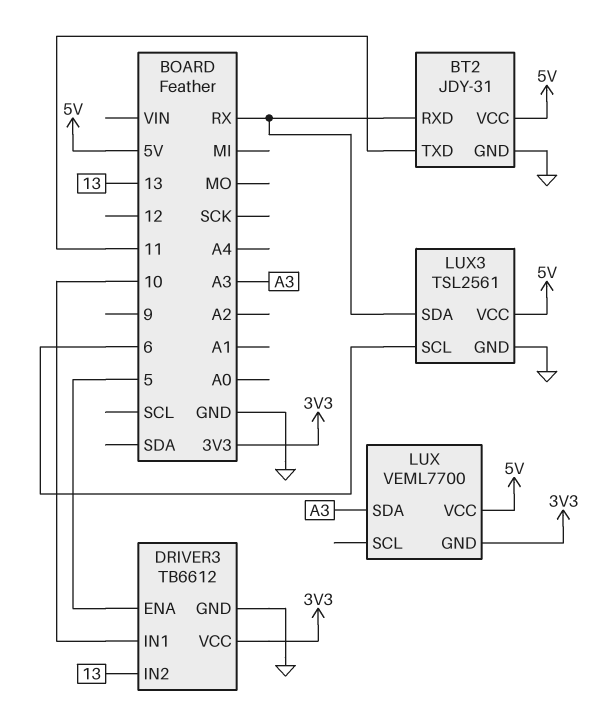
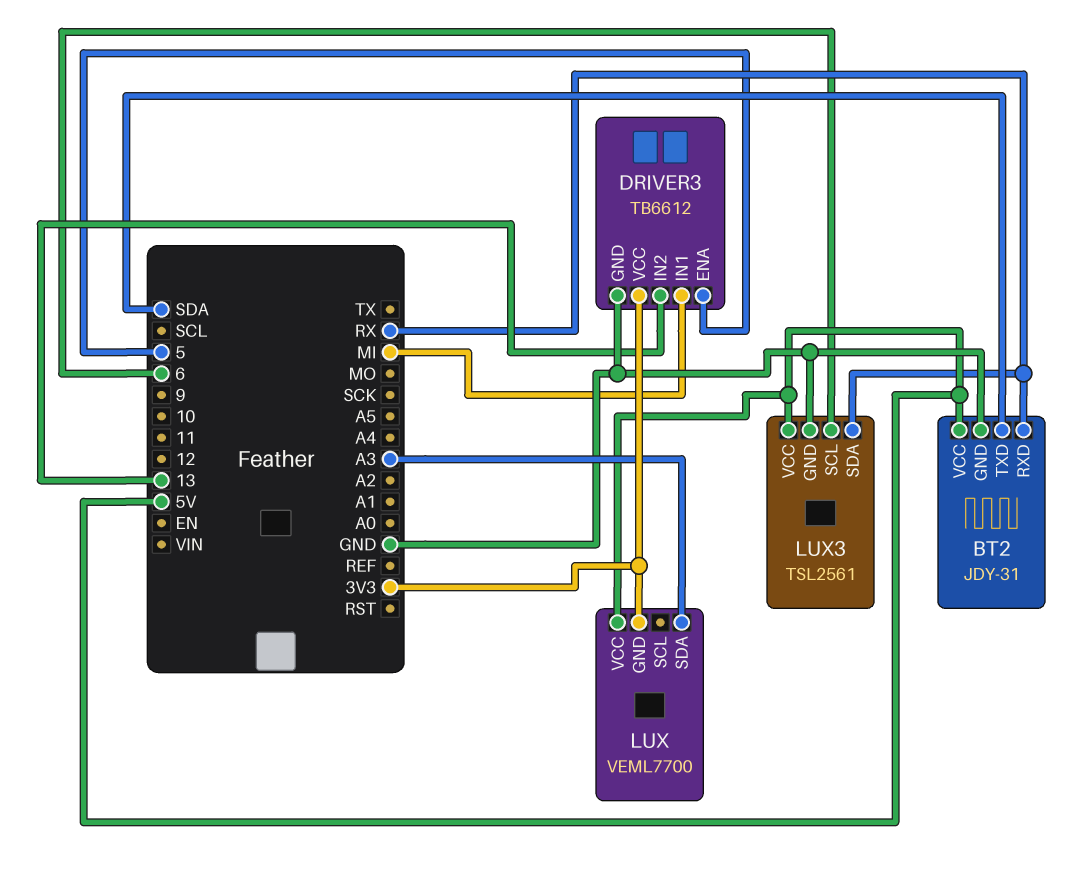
BT2 pin TXD: 11 -> SDA
DRIVER3 pin IN1: 10 -> MI

